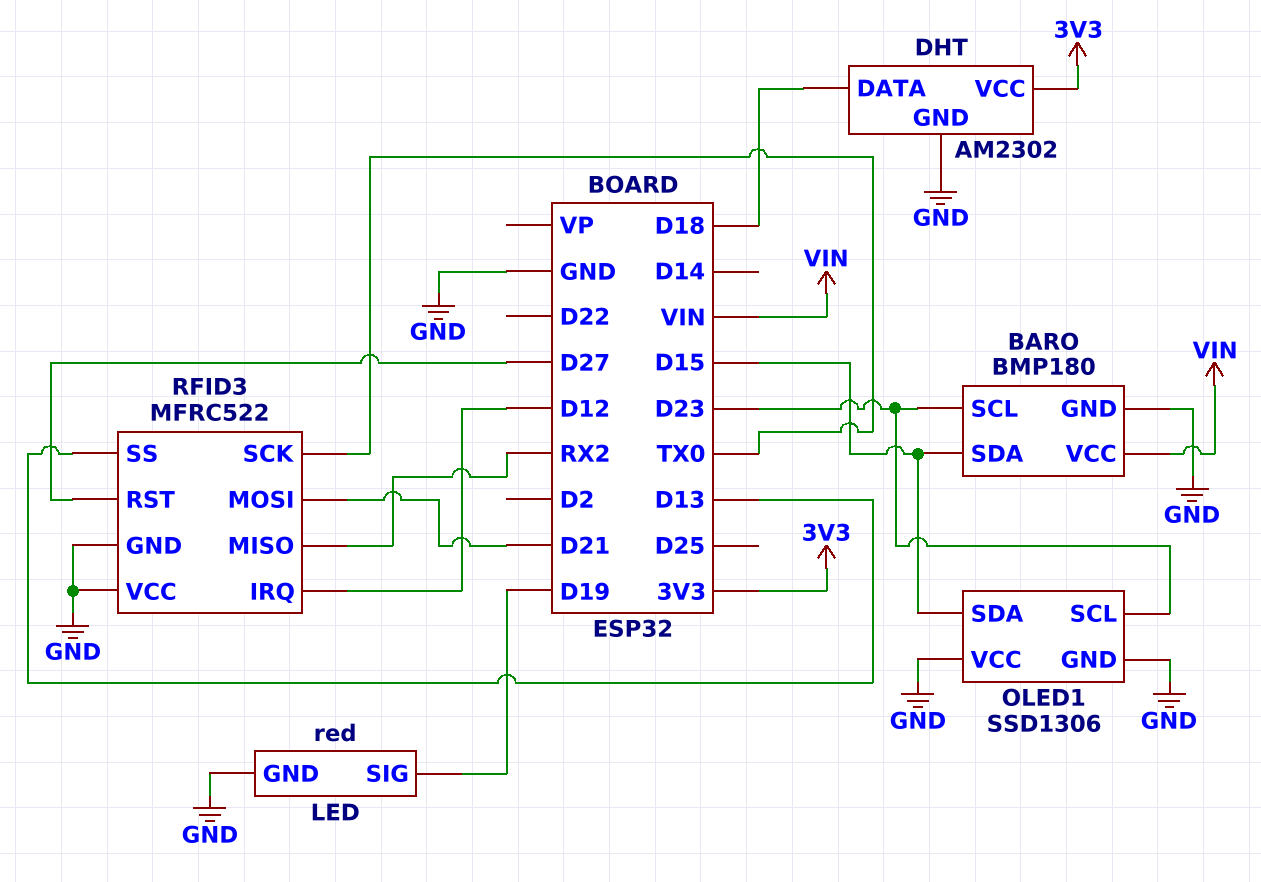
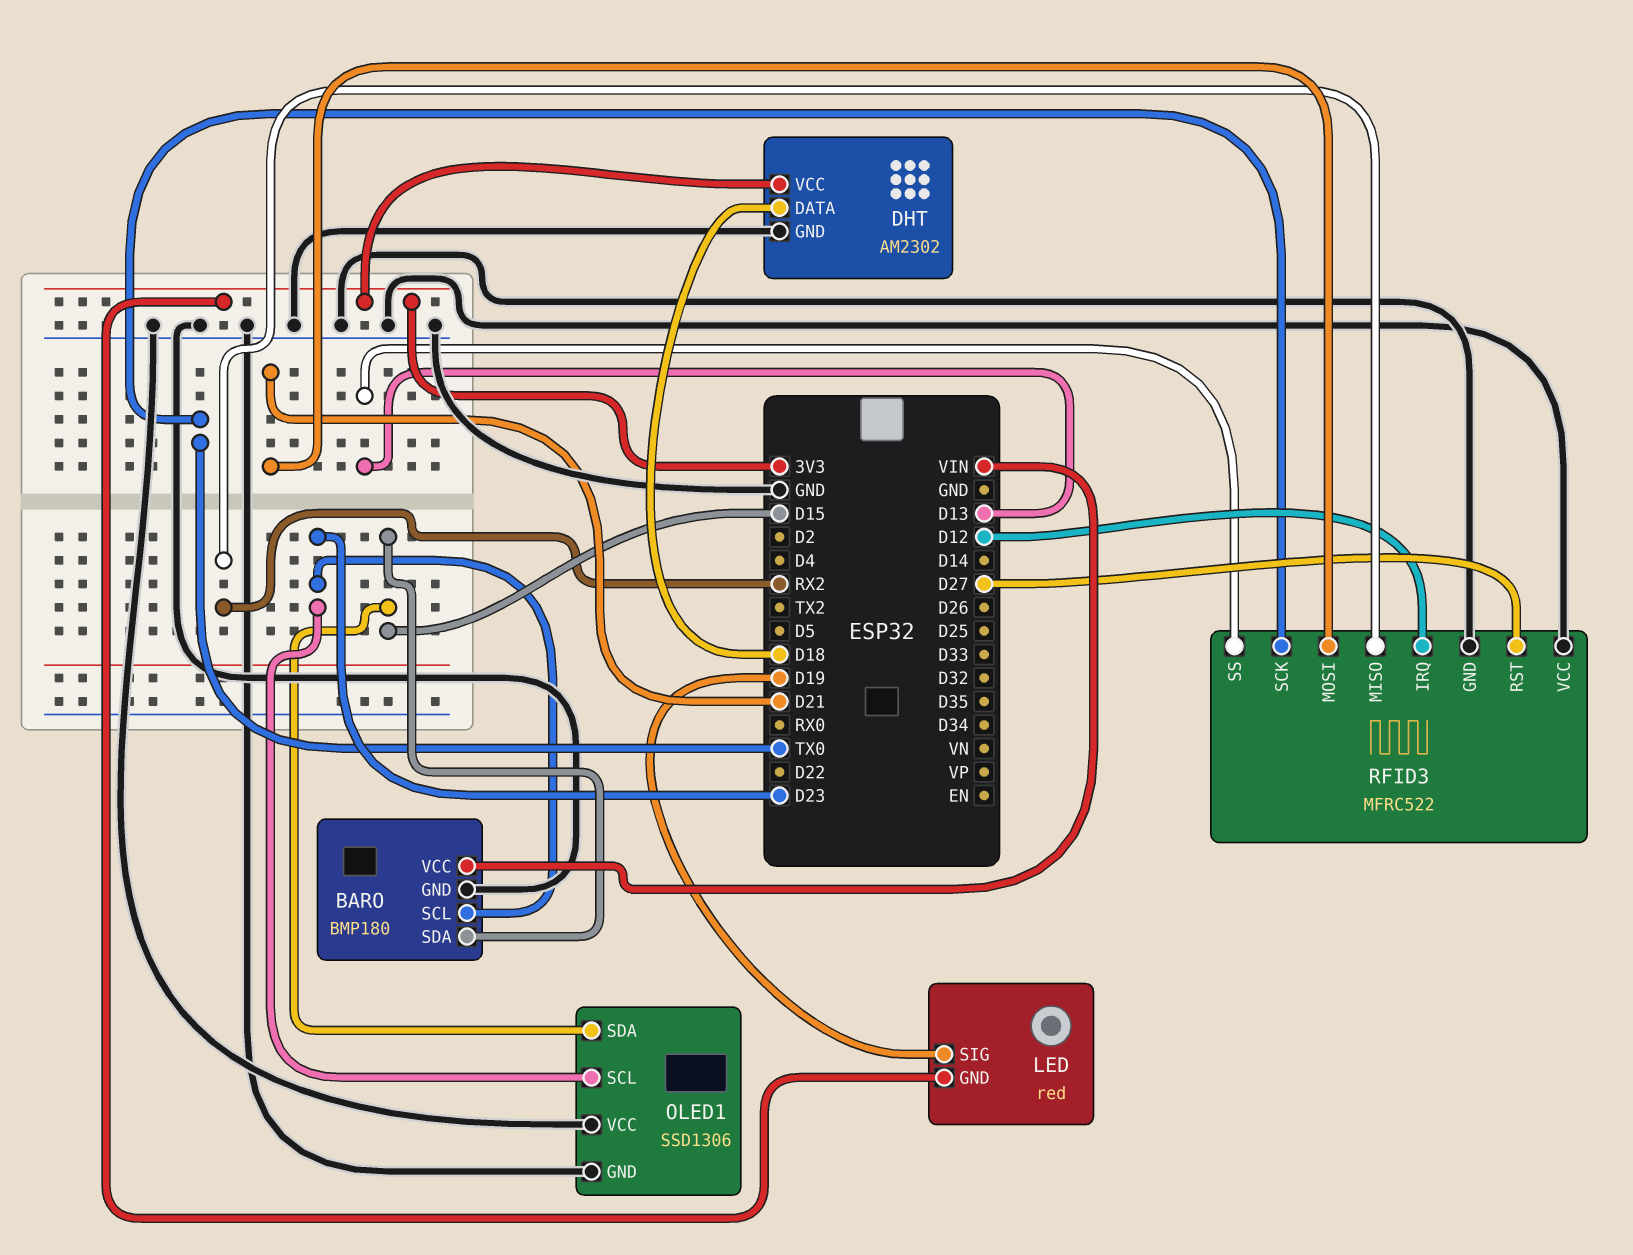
LED pin GND: GND -> 3V3

